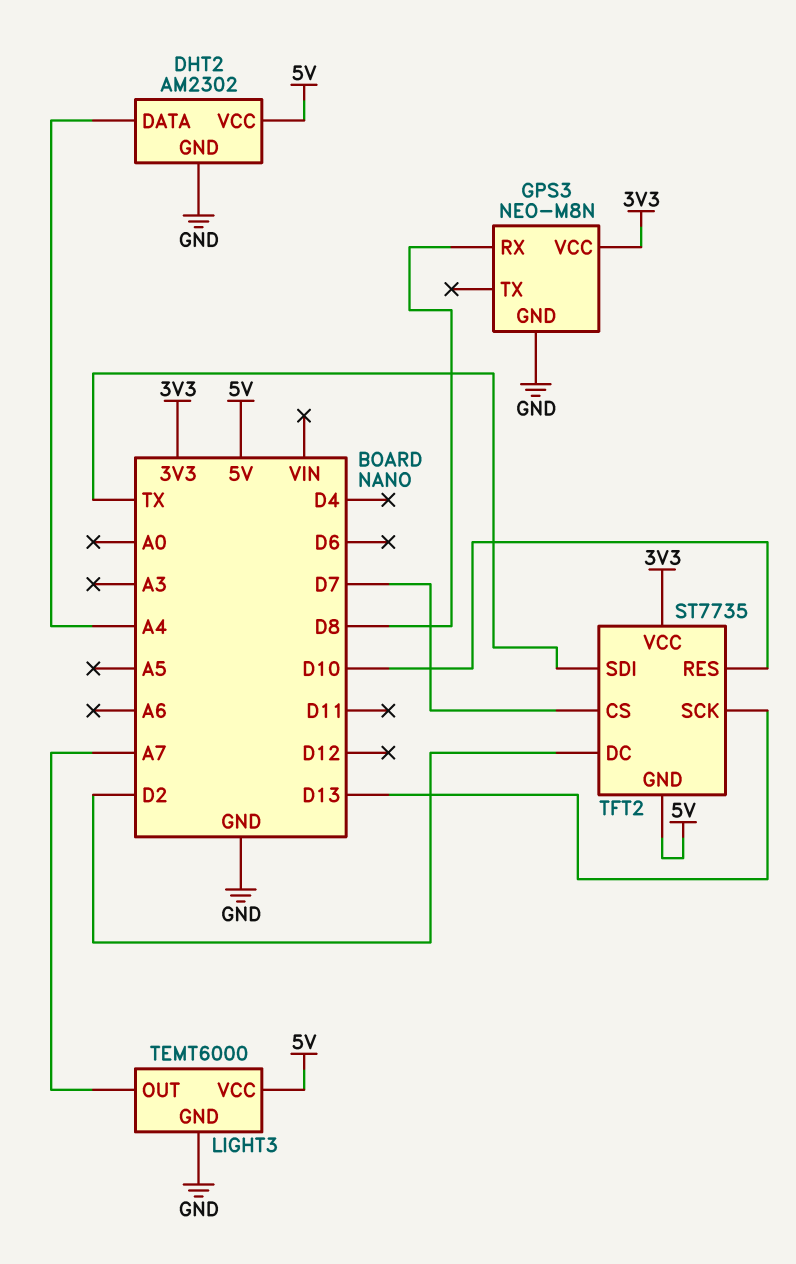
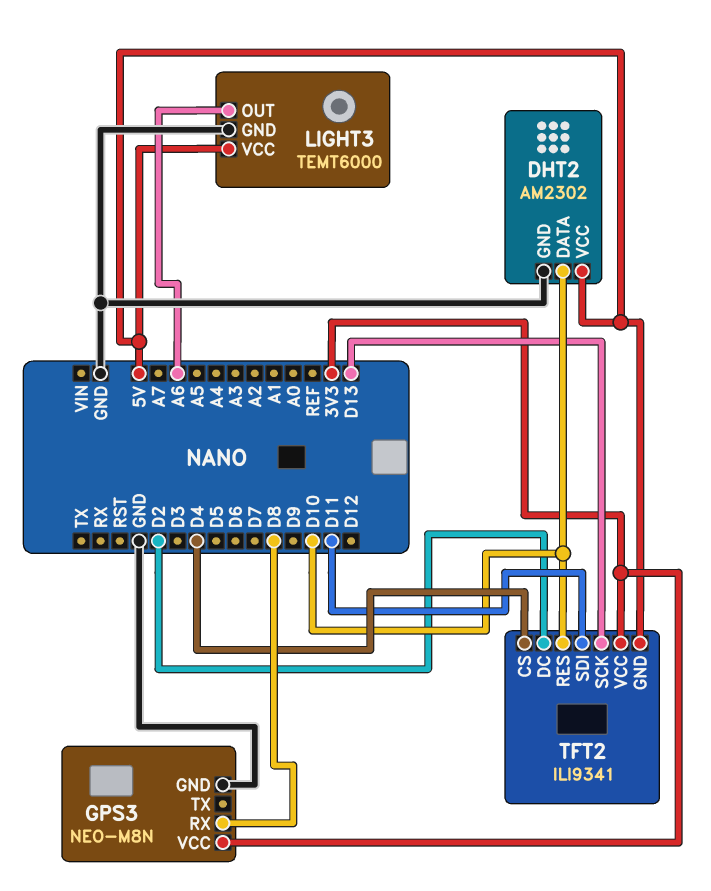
DHT2 pin DATA: A4 -> D10
LIGHT3 pin OUT: A7 -> A6
TFT2: ST7735 -> ILI9341
TFT2 pin CS: D7 -> D4
TFT2 pin SDI: TX -> D11

